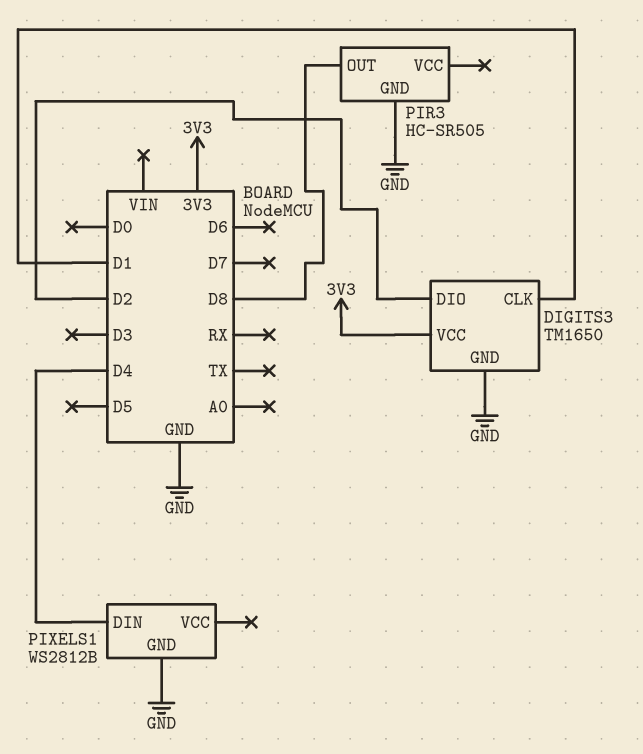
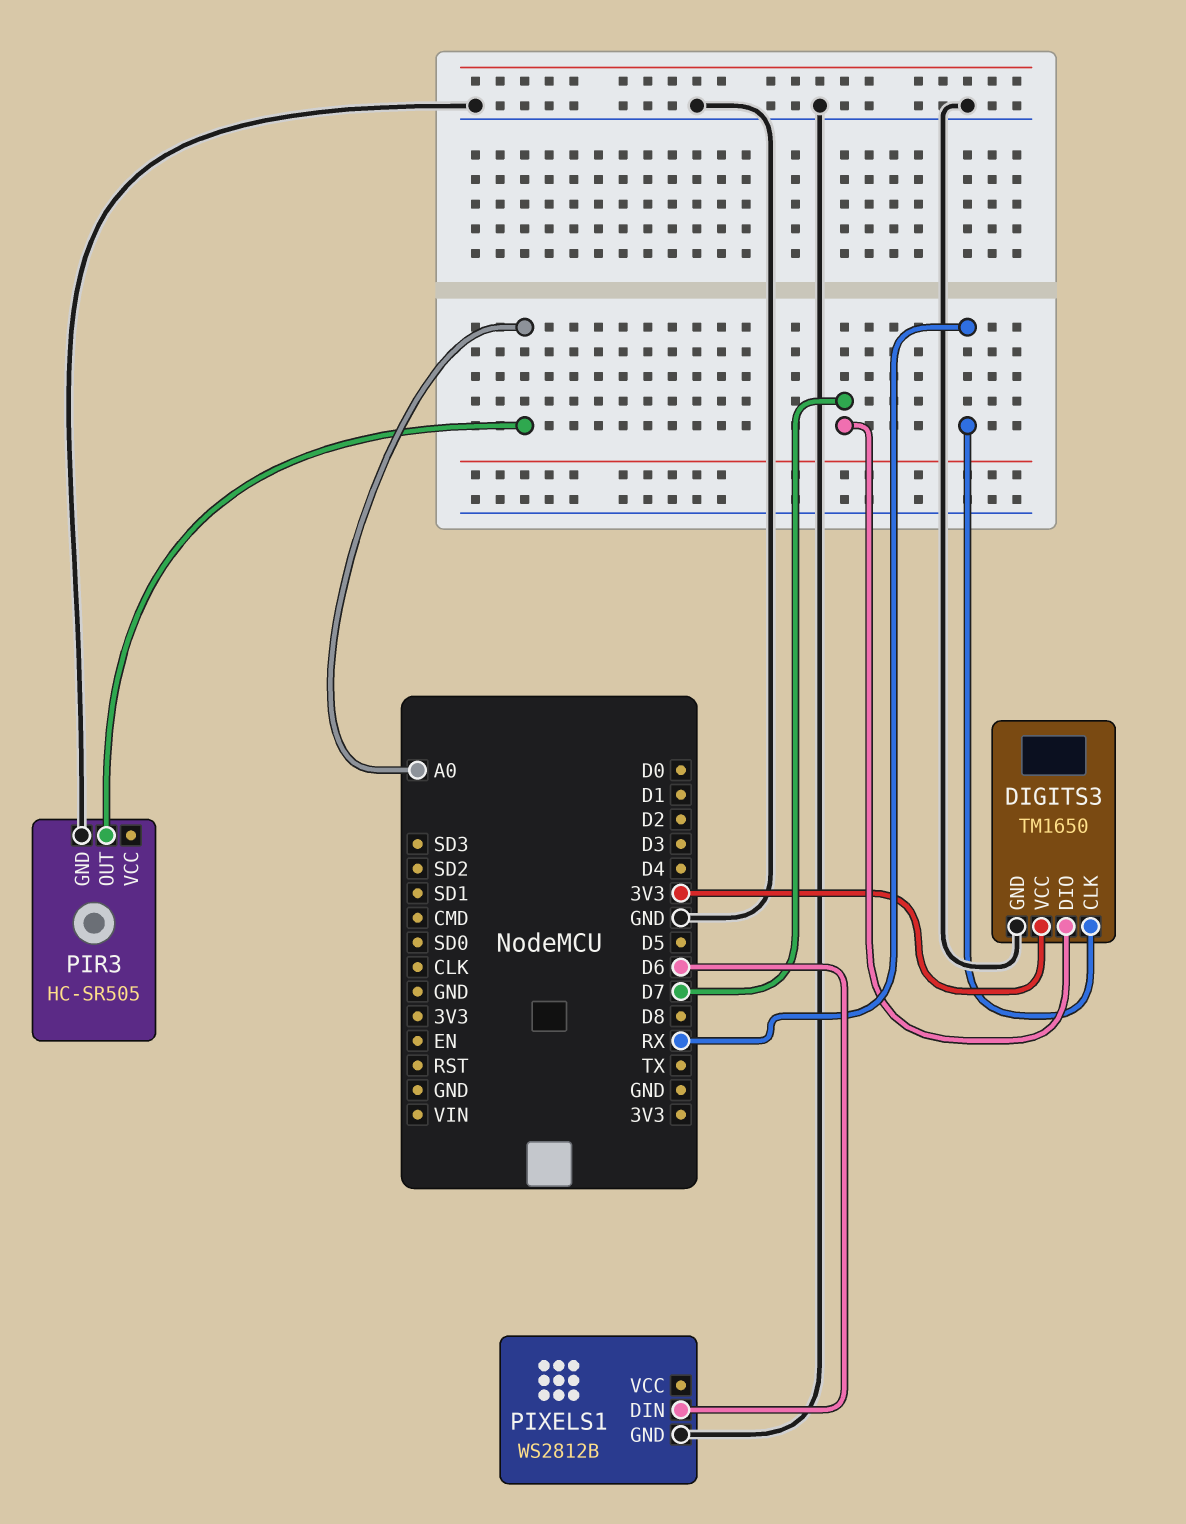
DIGITS3 pin CLK: D1 -> RX
DIGITS3 pin DIO: D2 -> D7
PIR3 pin OUT: D8 -> A0
PIXELS1 pin DIN: D4 -> D6

